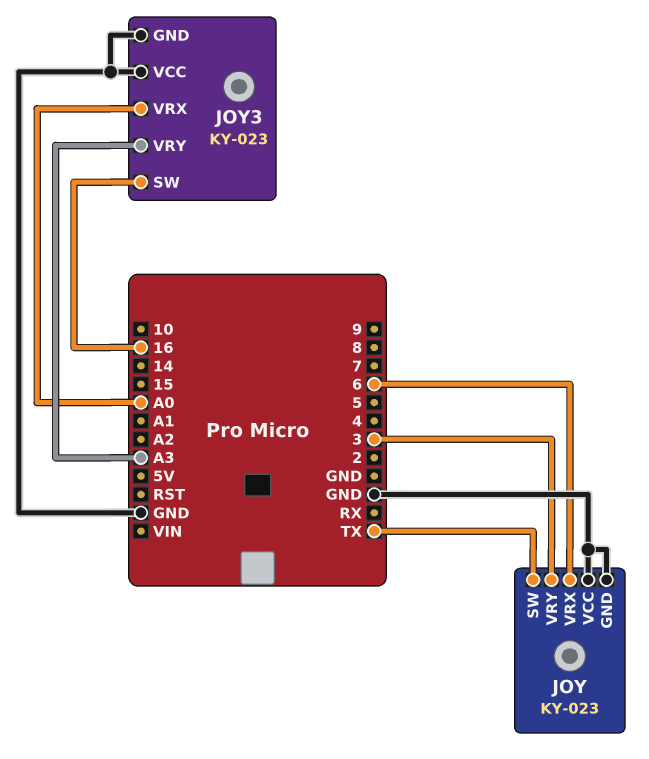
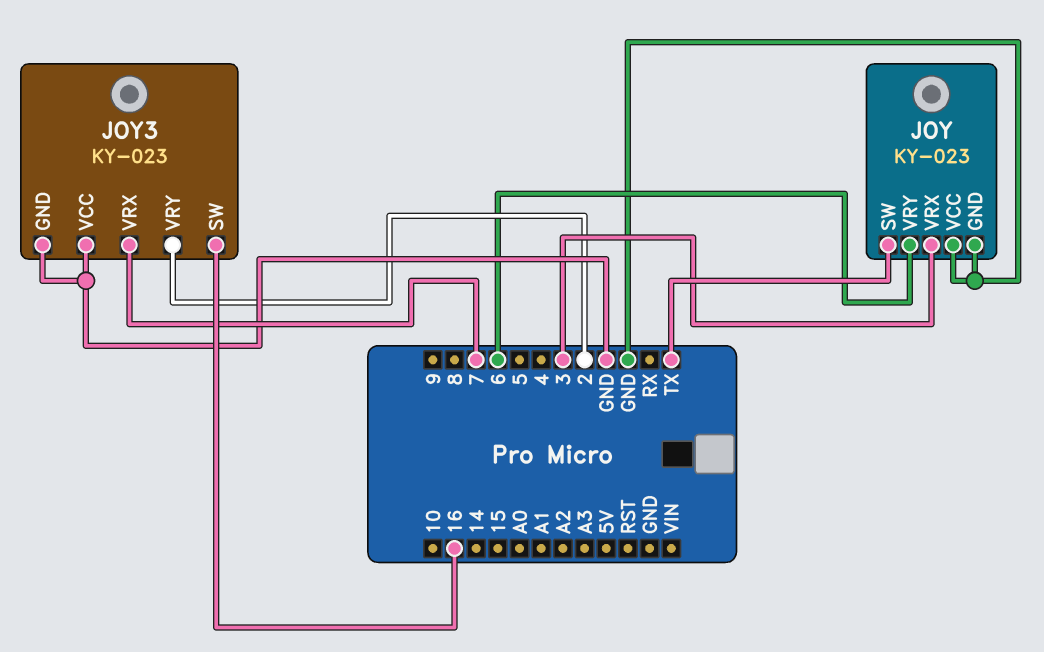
JOY pin VRX: 6 -> 3
JOY pin VRY: 3 -> 6
JOY3 pin VRX: A0 -> 7
JOY3 pin VRY: A3 -> 2

